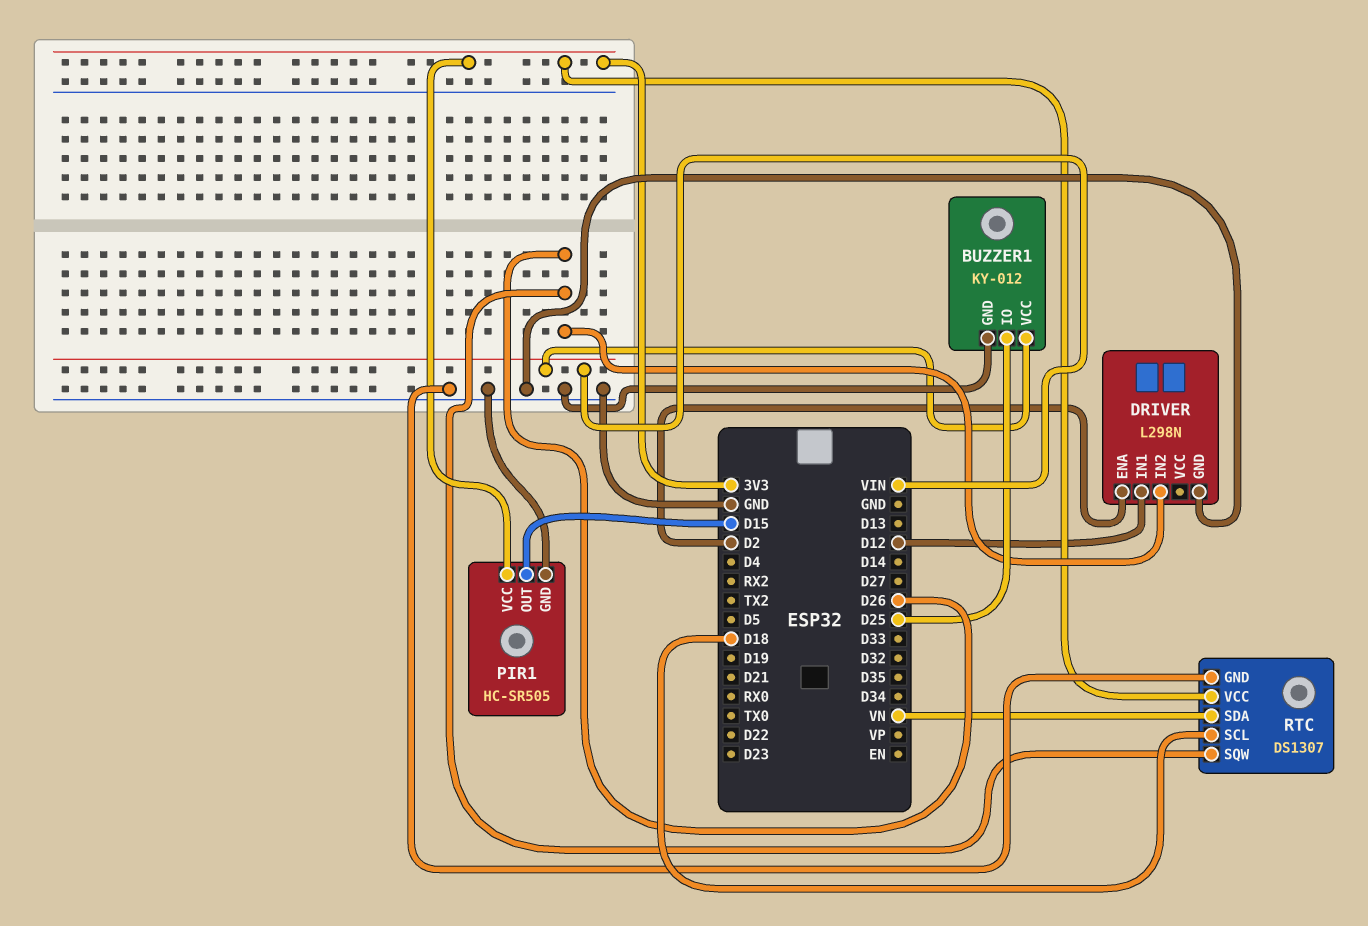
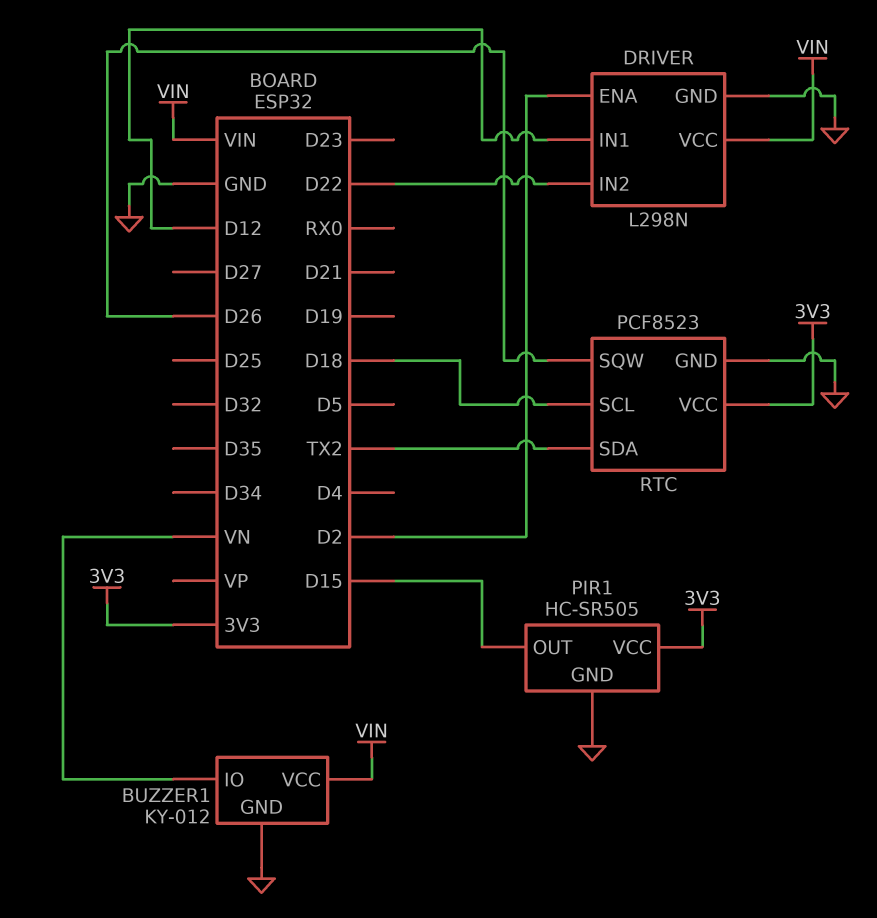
BUZZER1 pin IO: D25 -> VN
DRIVER pin IN2: D26 -> D22
DRIVER pin VCC: none -> VIN
RTC: DS1307 -> PCF8523
RTC pin SDA: VN -> TX2

